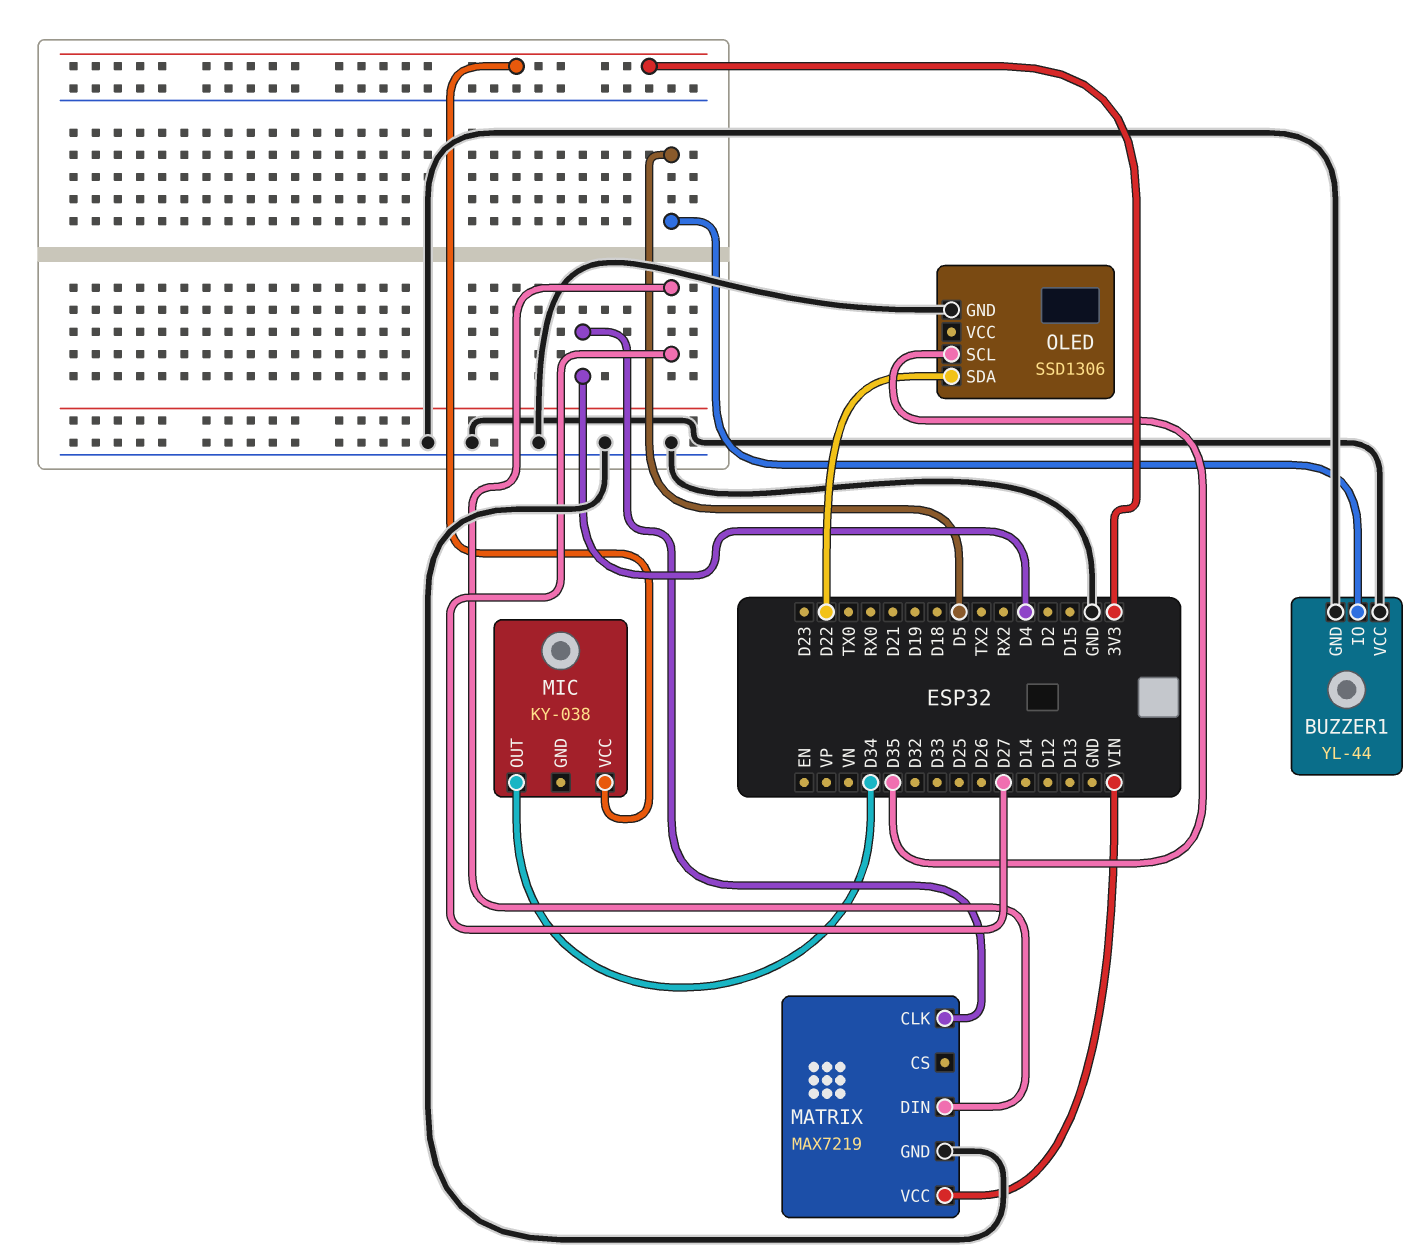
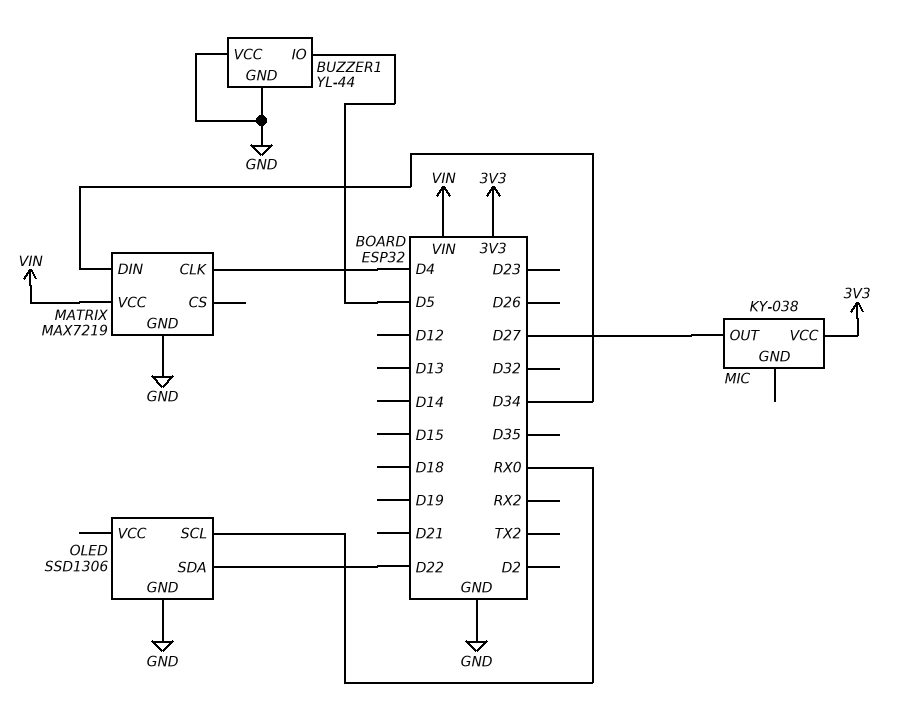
MATRIX pin DIN: D27 -> D34
MIC pin OUT: D34 -> D27
OLED pin SCL: D35 -> RX0

